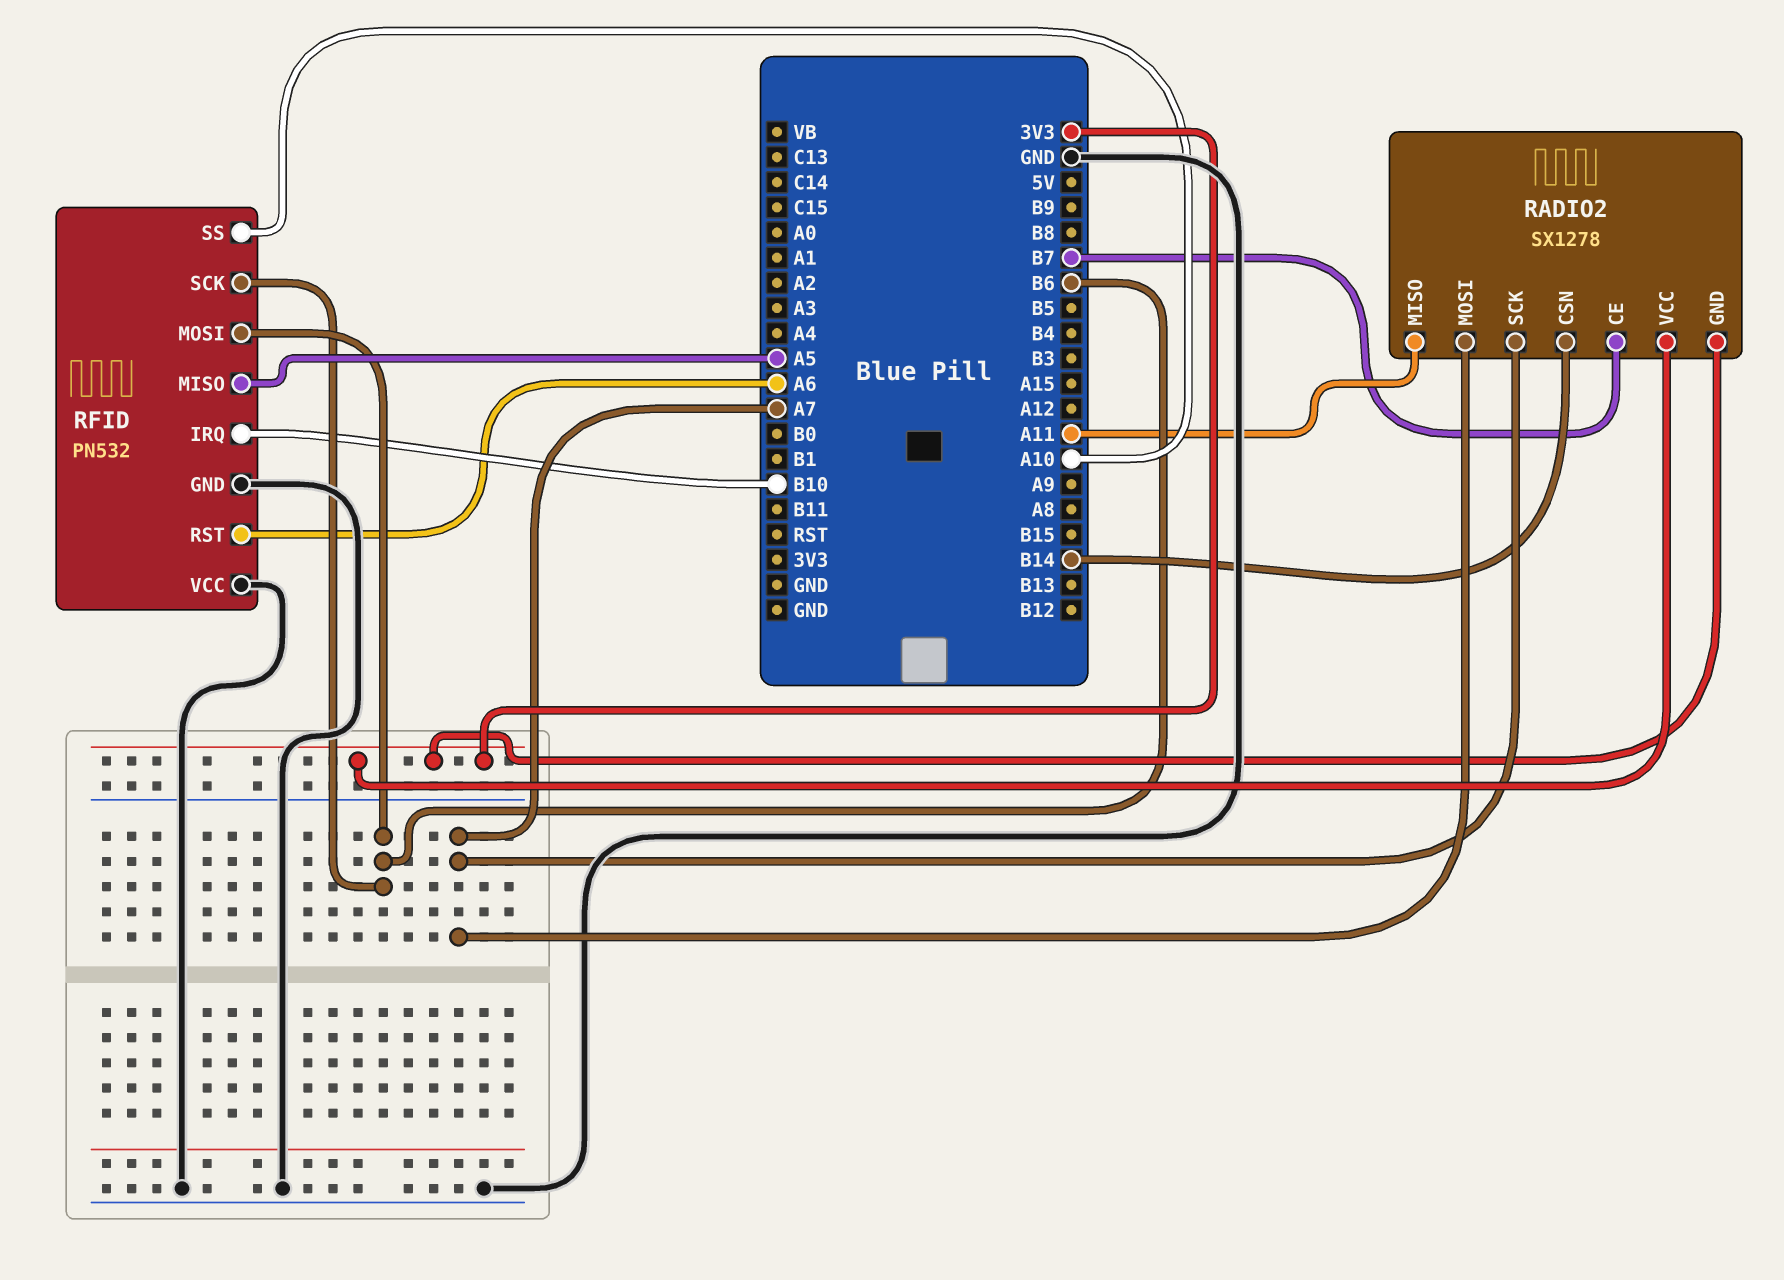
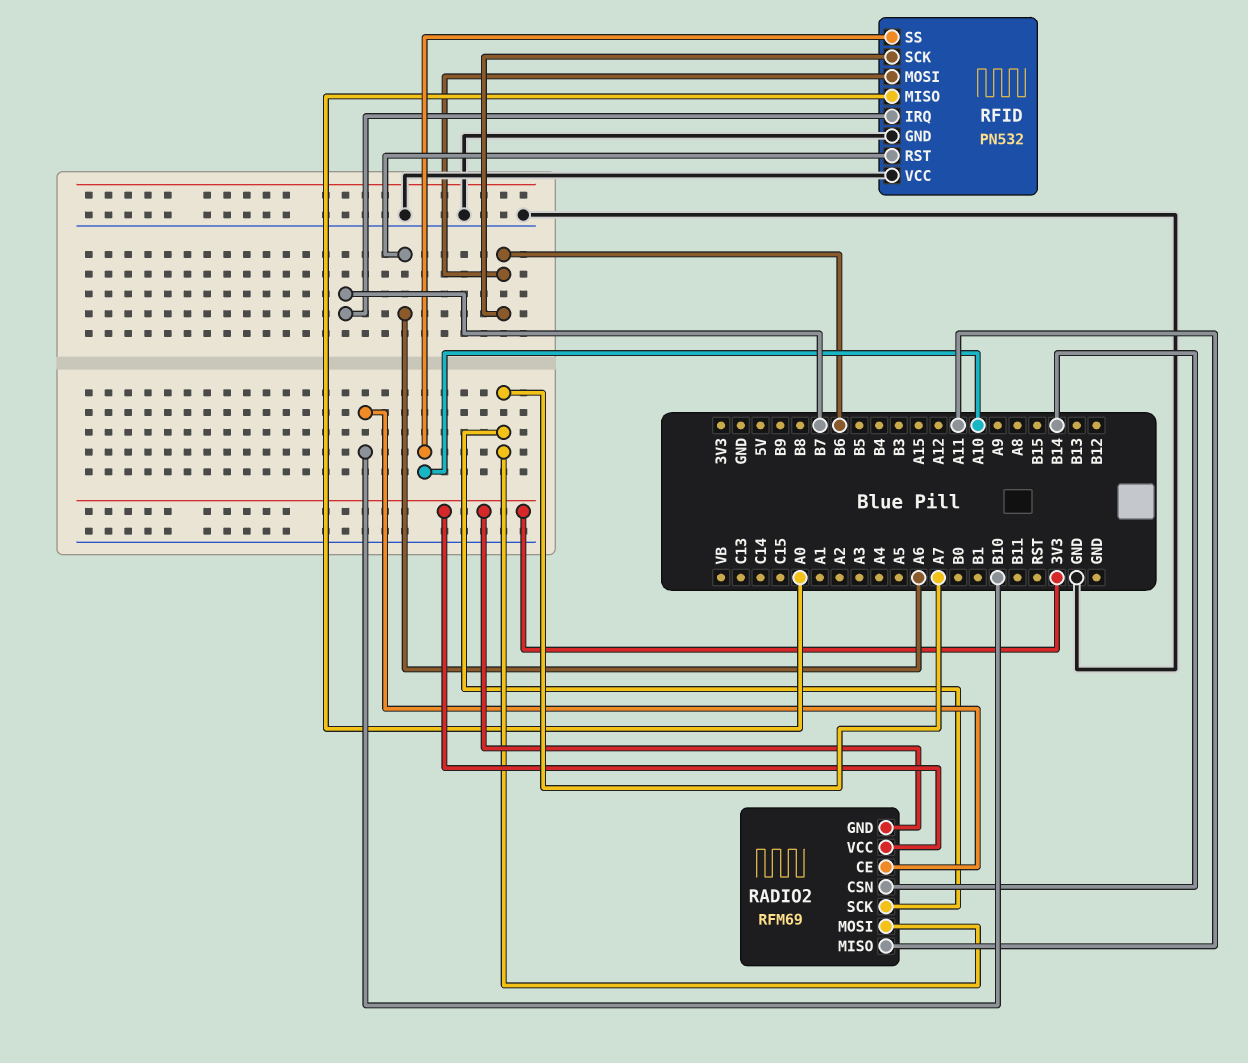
RADIO2: SX1278 -> RFM69
RADIO2 pin CE: B7 -> B10
RFID pin IRQ: B10 -> B7
RFID pin MISO: A5 -> A0

